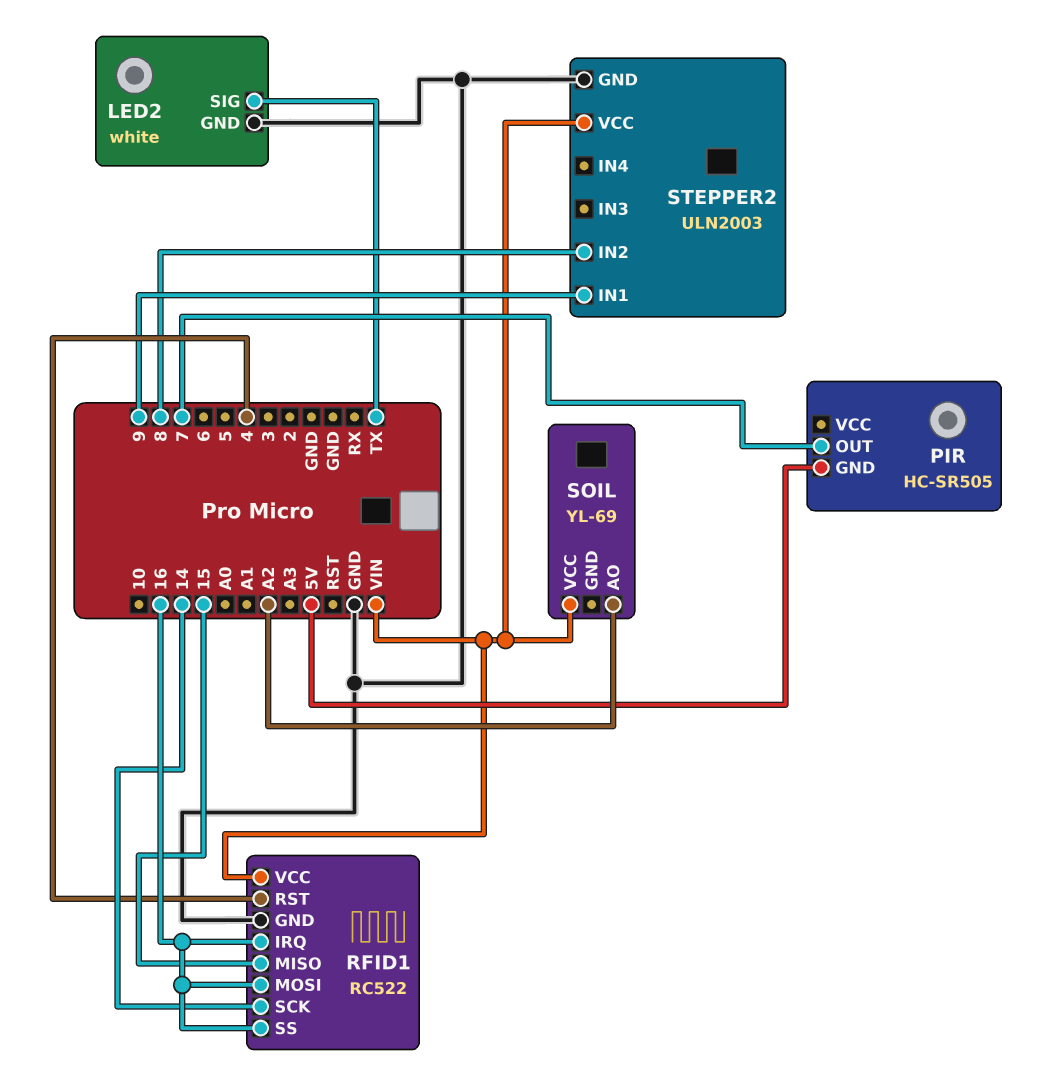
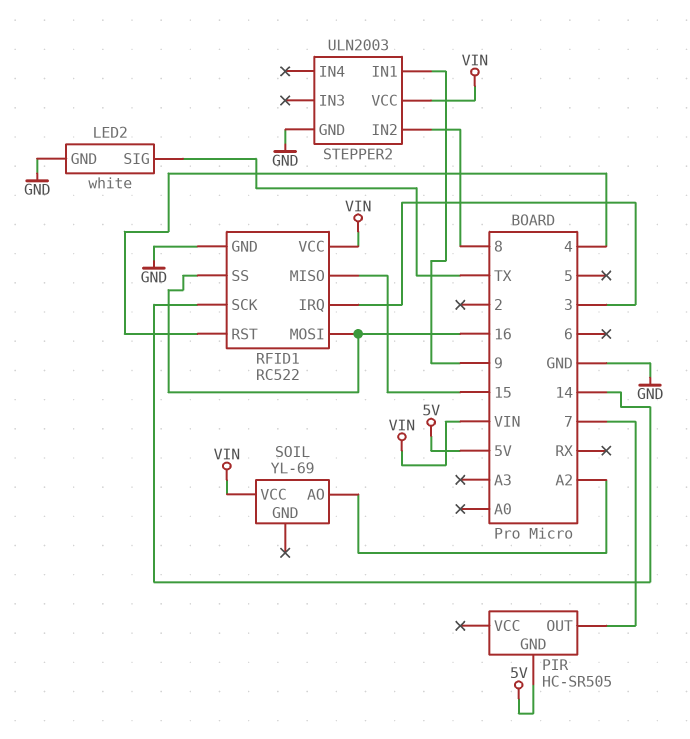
RFID1 pin IRQ: 16 -> 3

